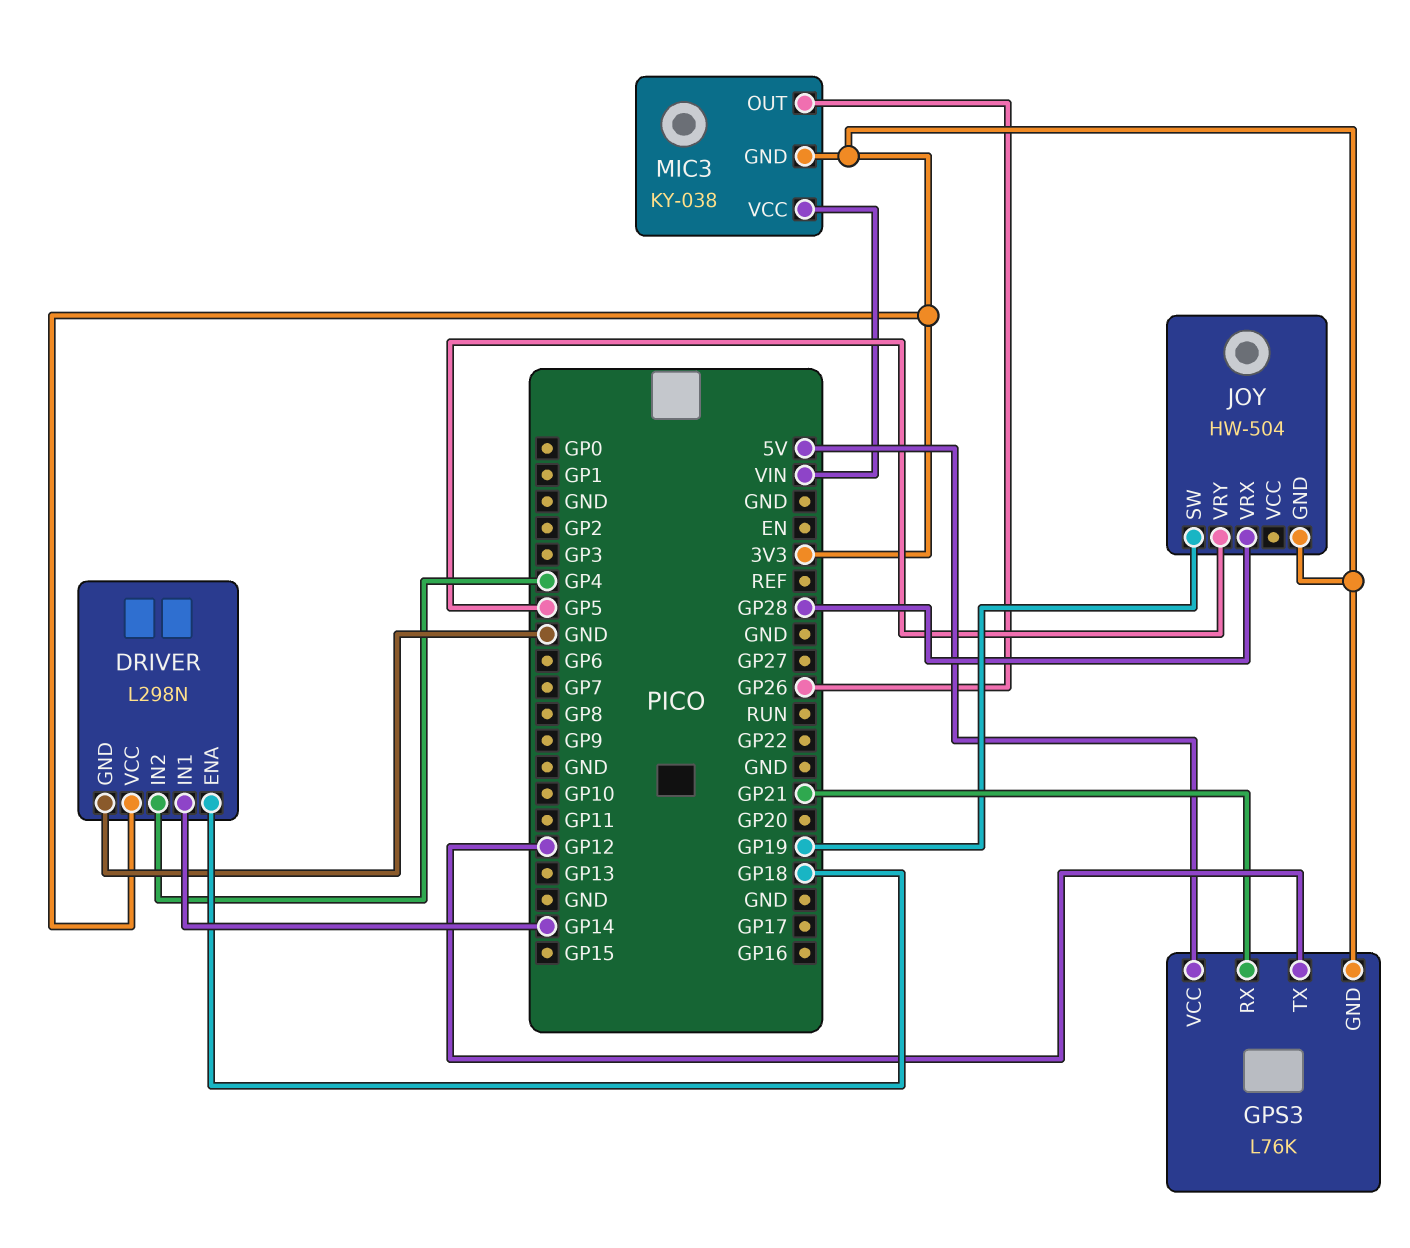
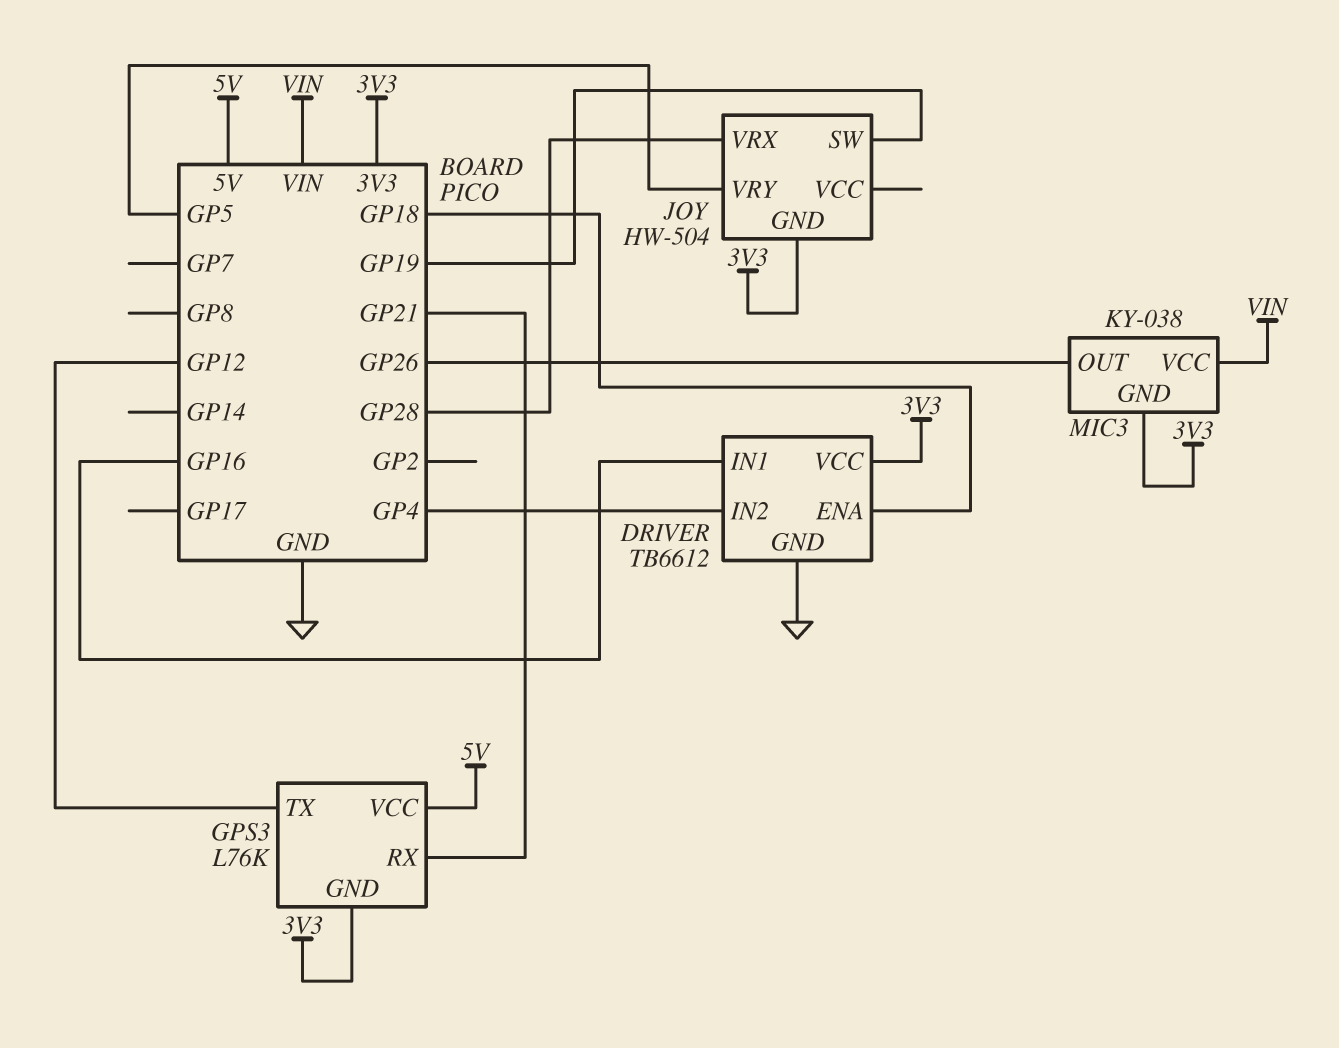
DRIVER: L298N -> TB6612
DRIVER pin IN1: GP14 -> GP16

